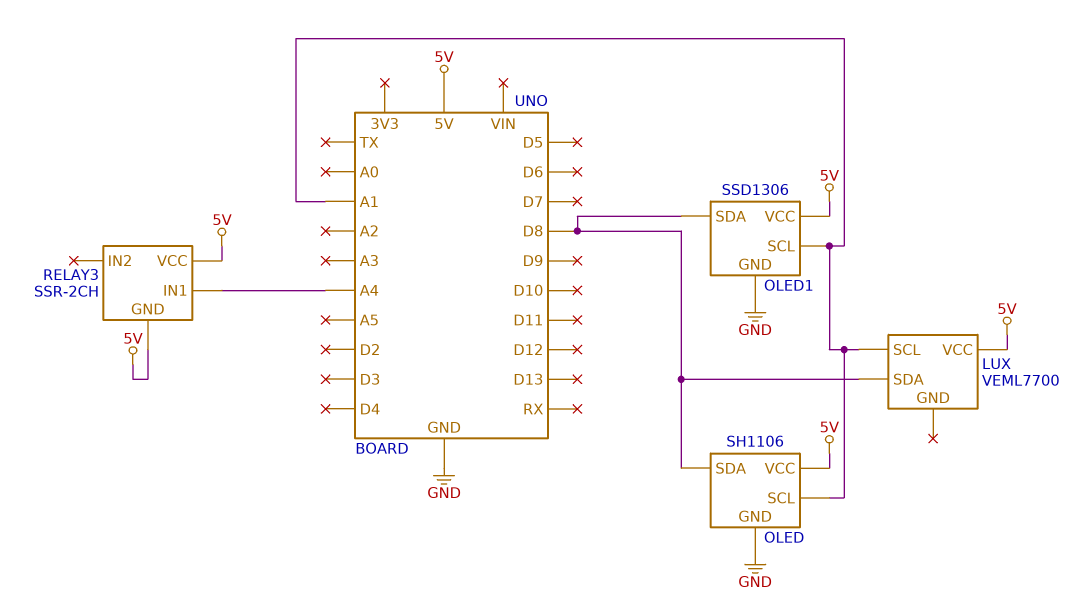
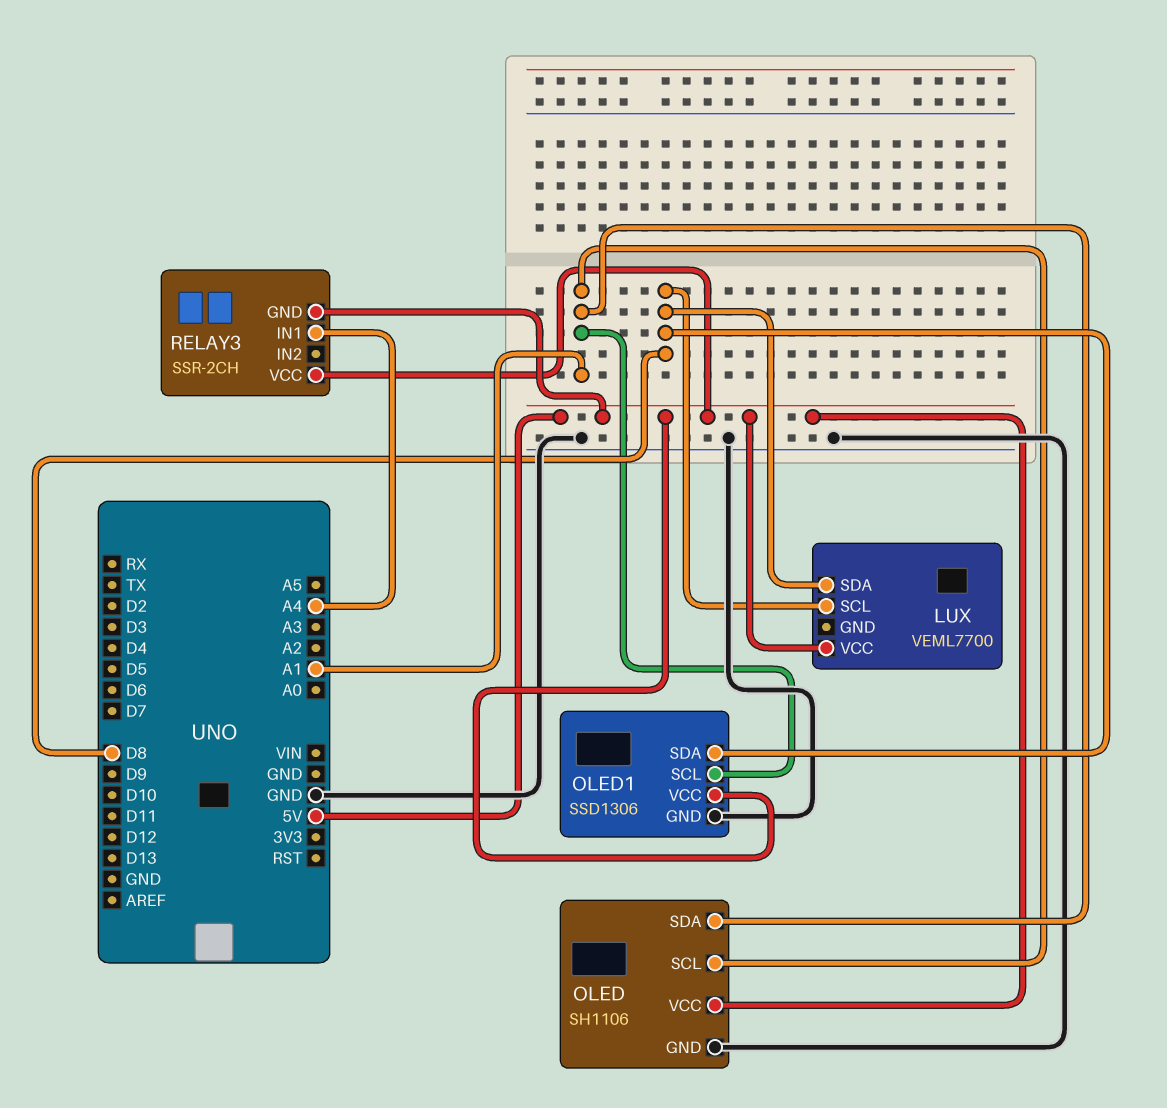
LUX pin SCL: A1 -> D8
OLED pin SDA: D8 -> A1

